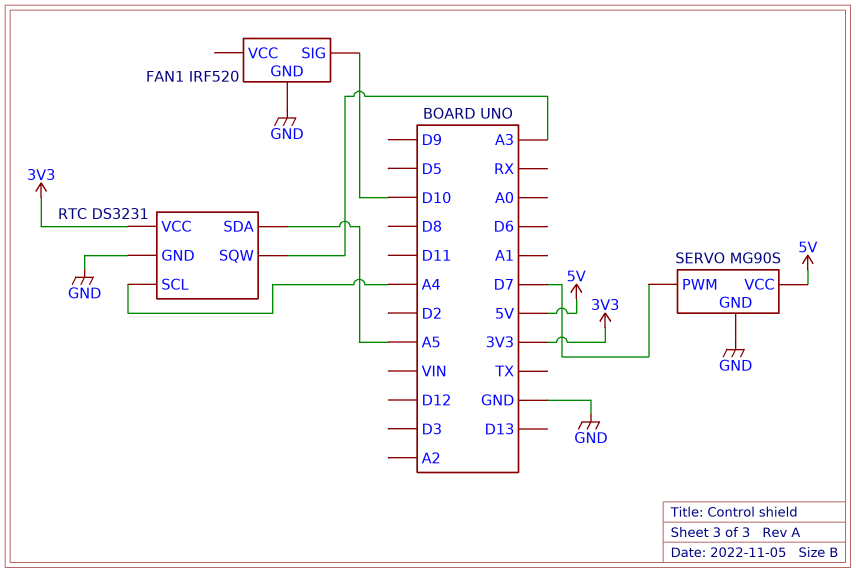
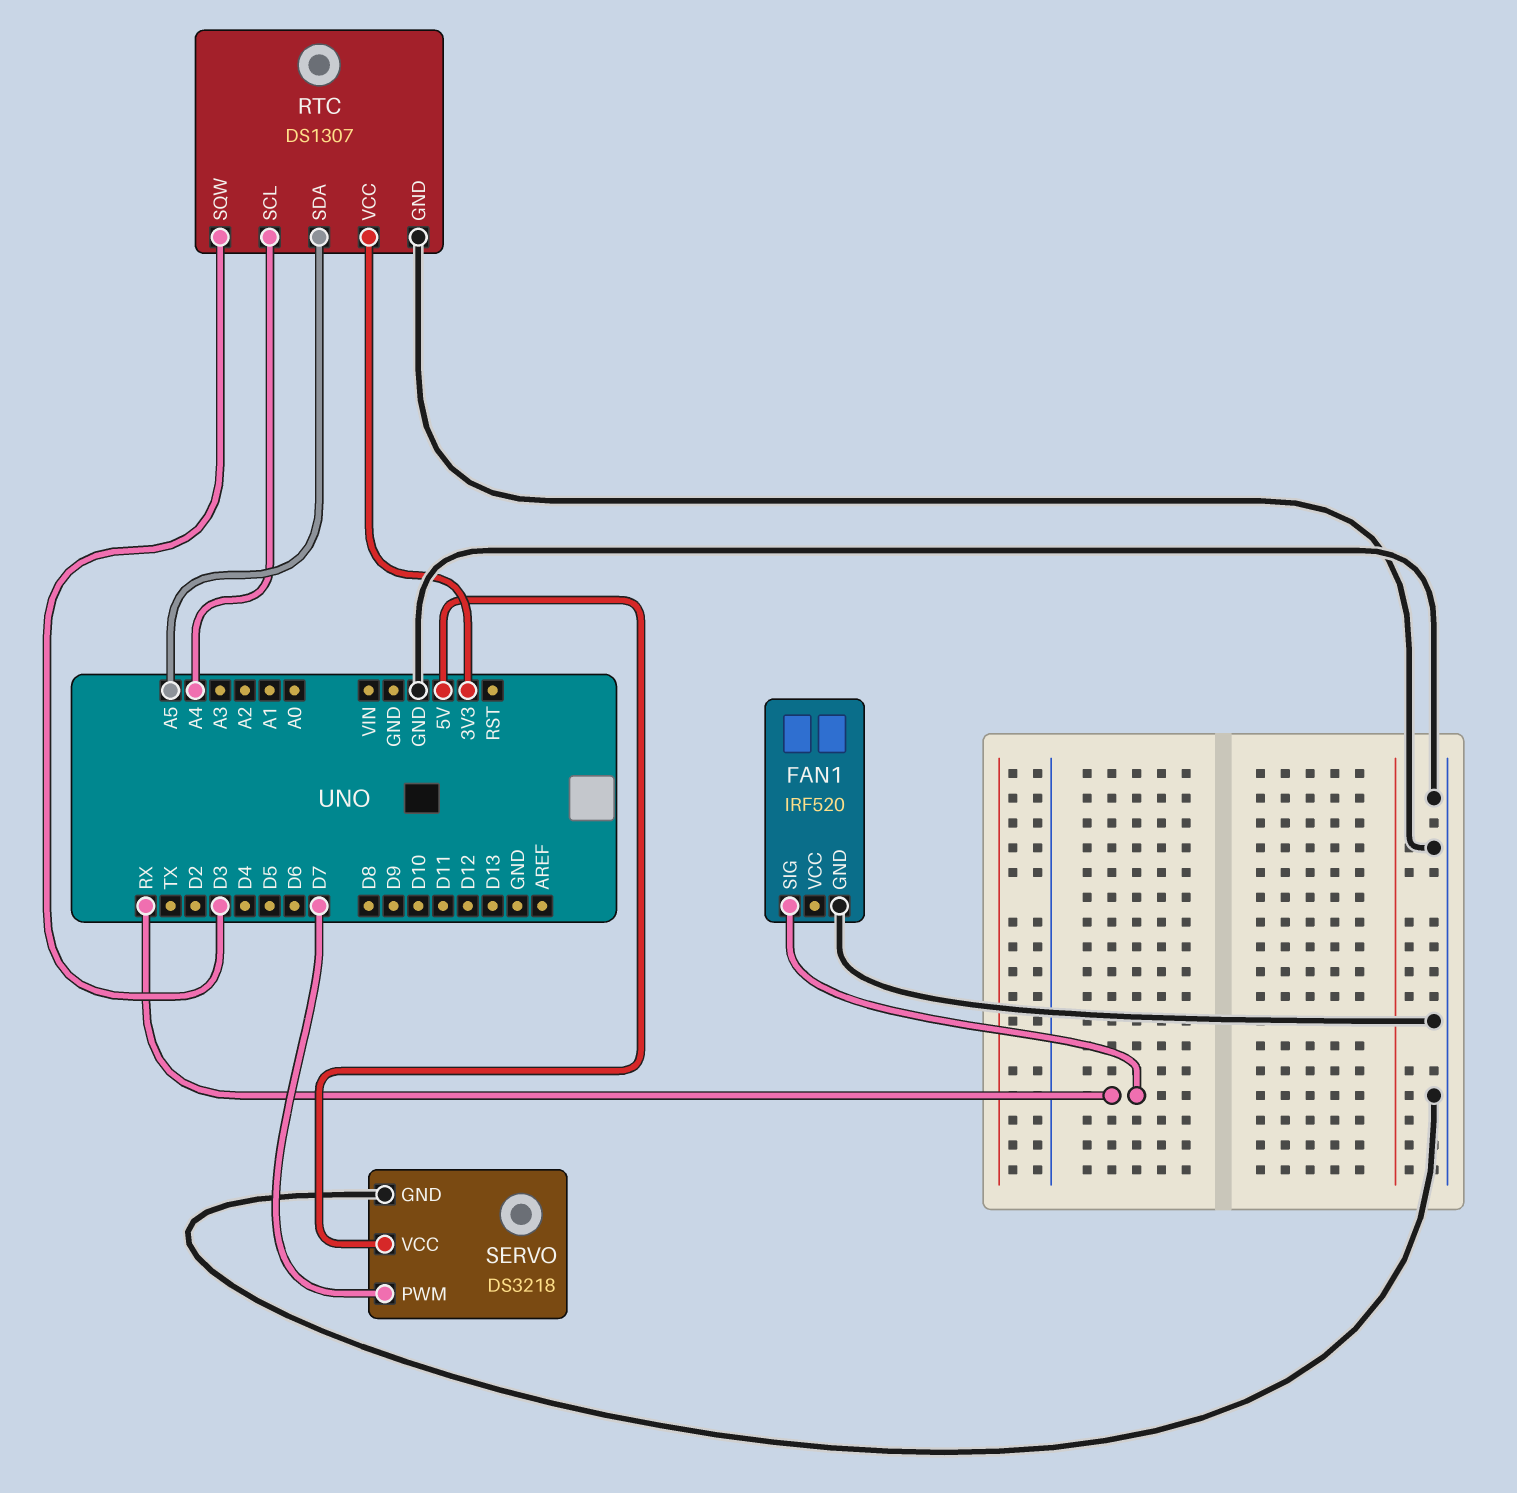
FAN1 pin SIG: D10 -> RX
RTC: DS3231 -> DS1307
RTC pin SQW: A3 -> D3
SERVO: MG90S -> DS3218

